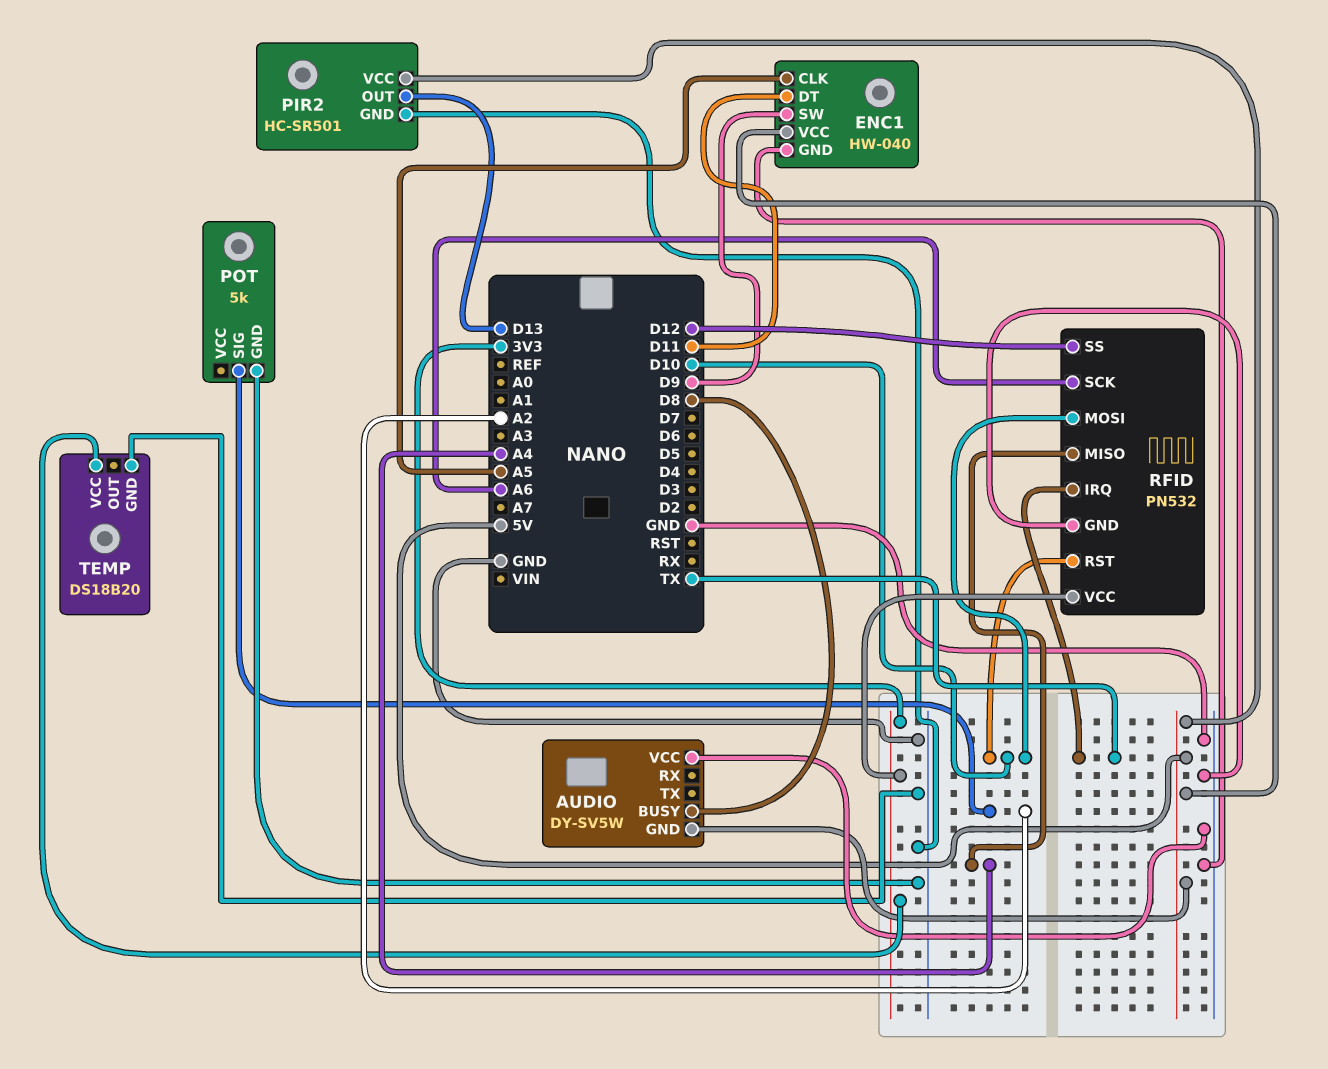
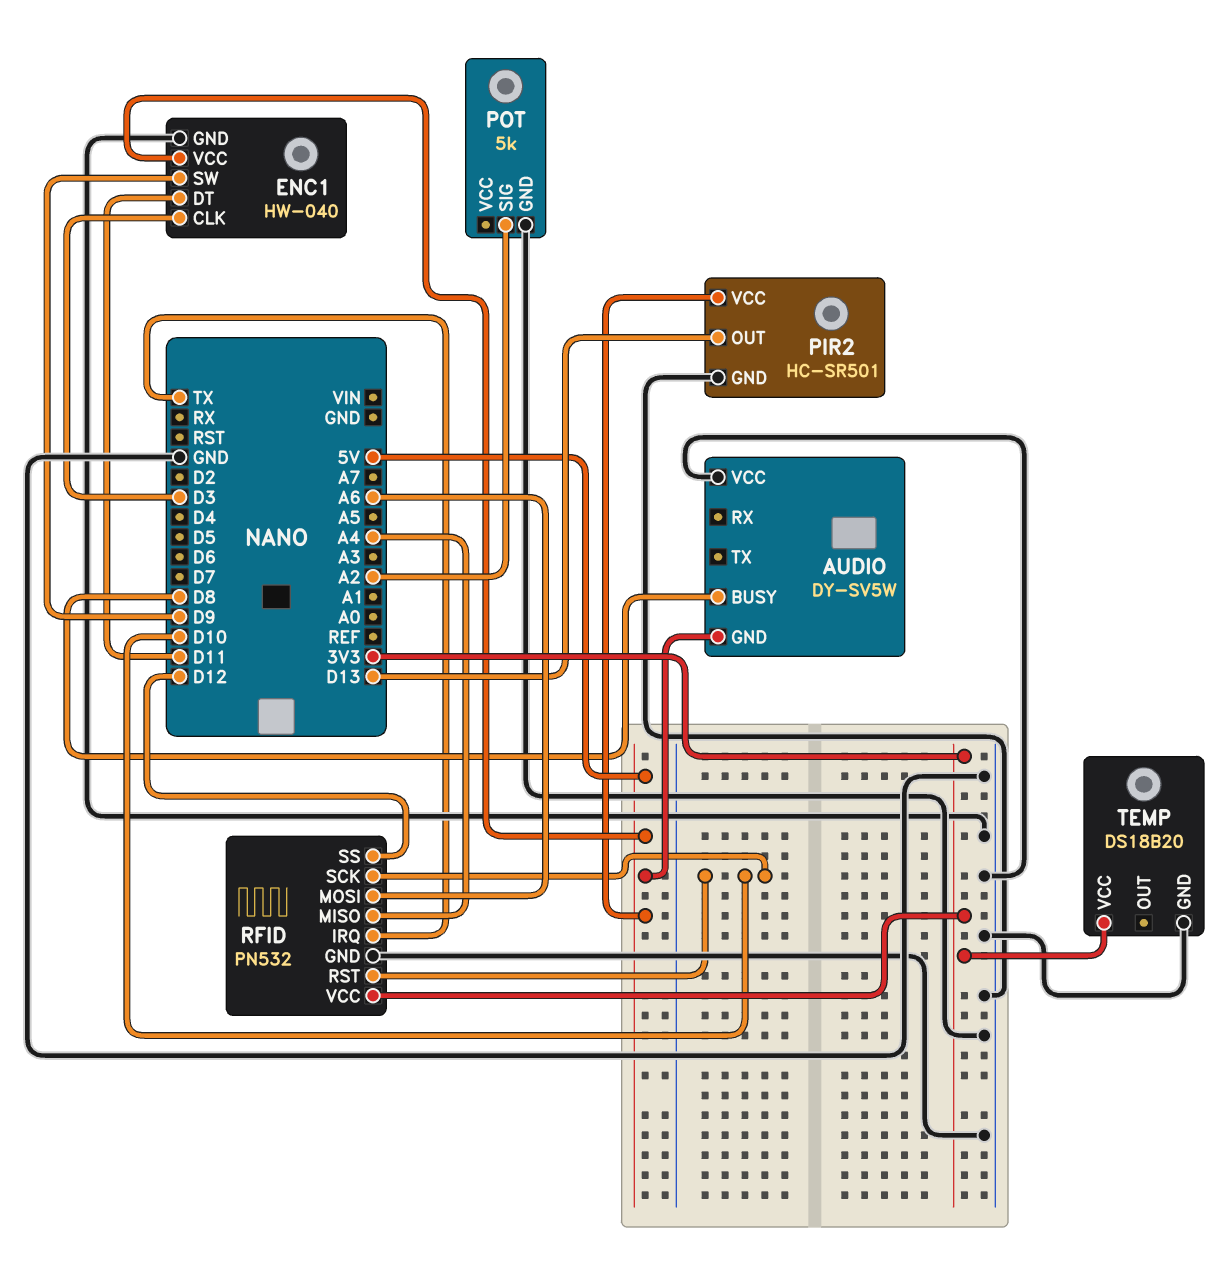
ENC1 pin CLK: A5 -> D3
RFID pin MOSI: D10 -> A6
RFID pin SCK: A6 -> D10

